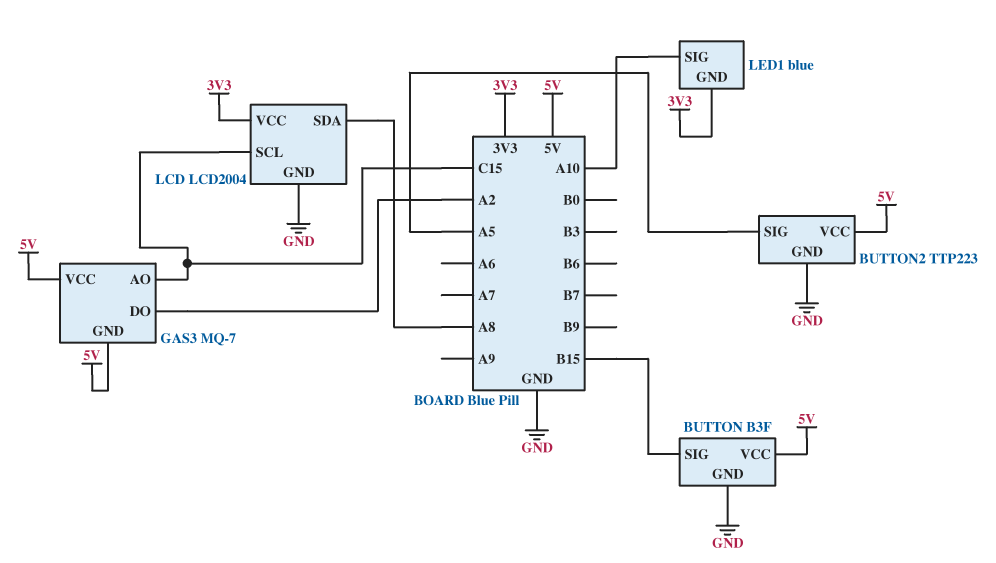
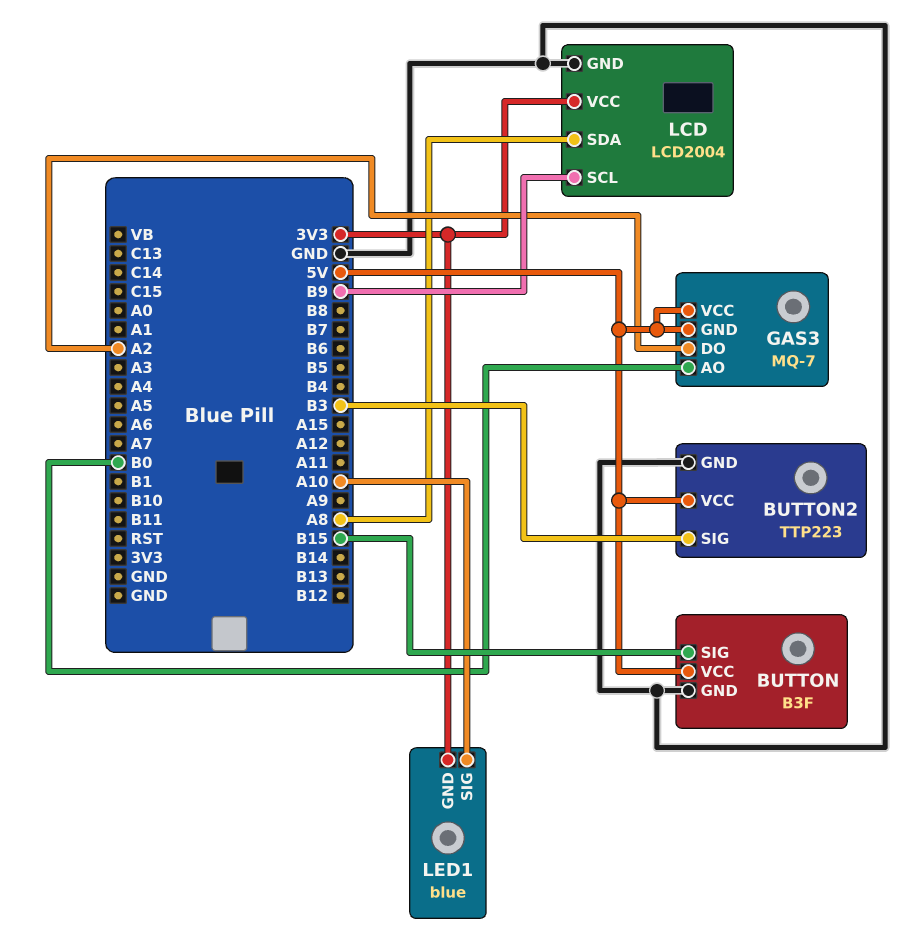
BUTTON2 pin SIG: A5 -> B3
GAS3 pin AO: C15 -> B0
LCD pin SCL: C15 -> B9

